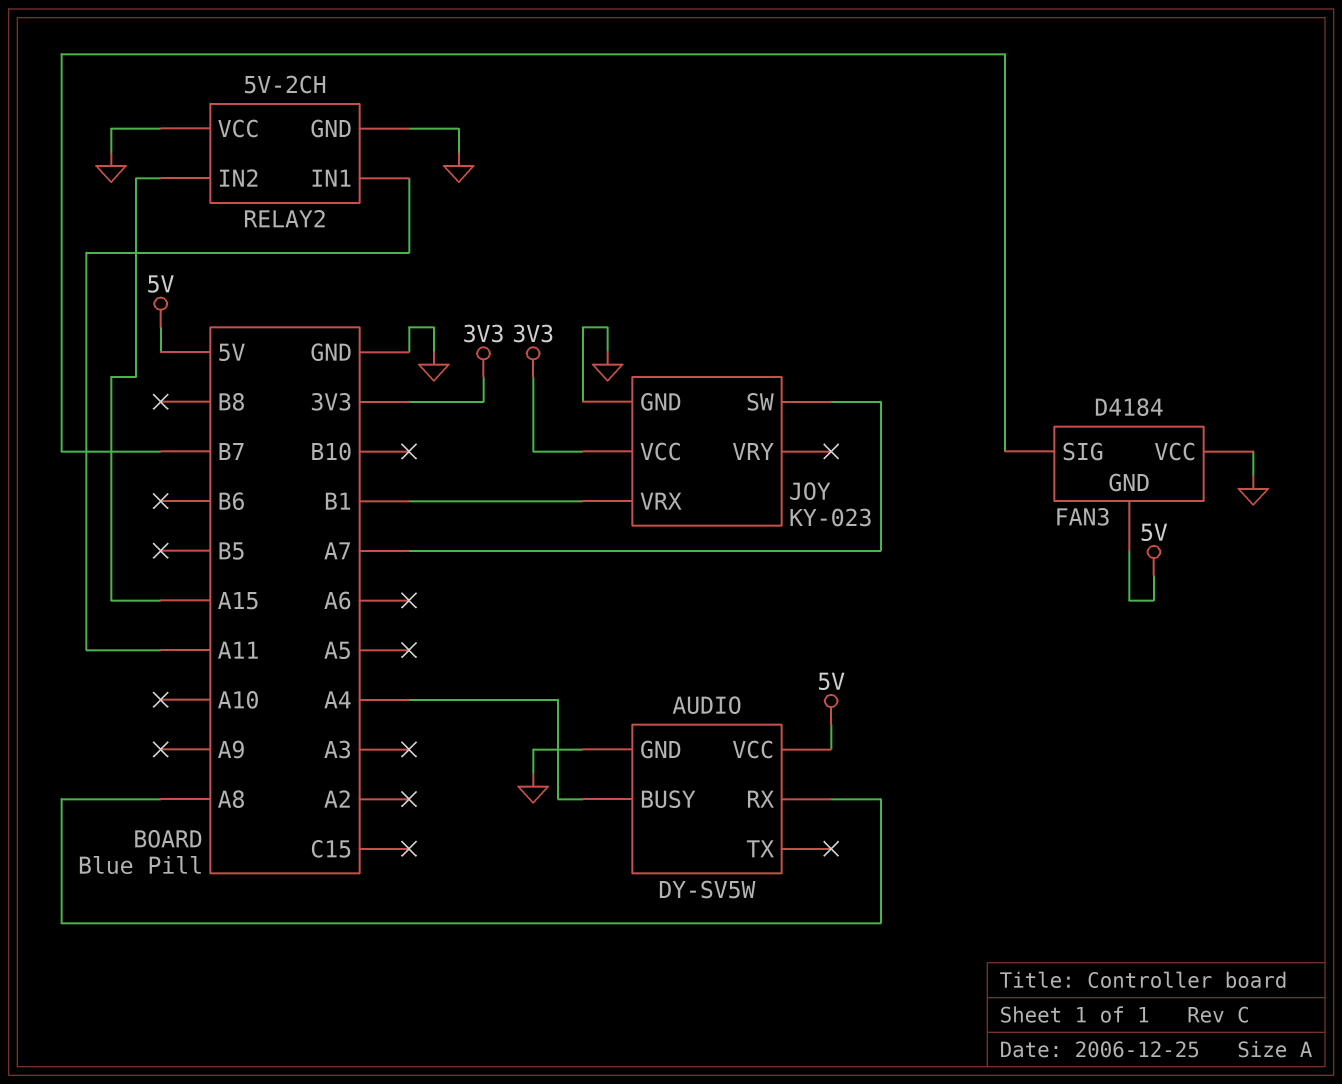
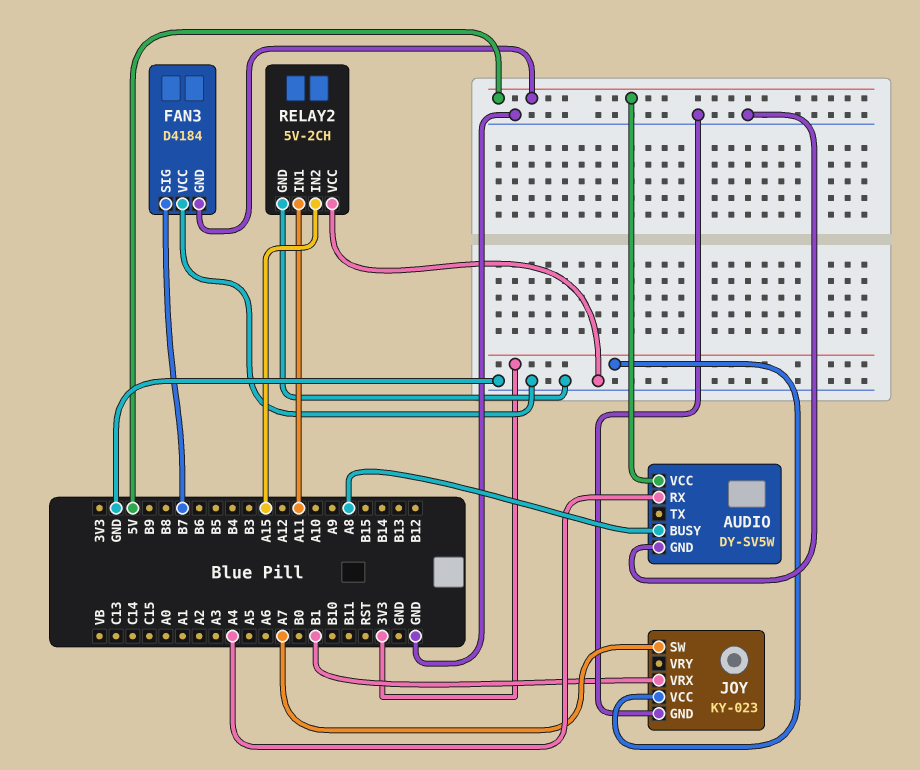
AUDIO pin BUSY: A4 -> A8
AUDIO pin RX: A8 -> A4

